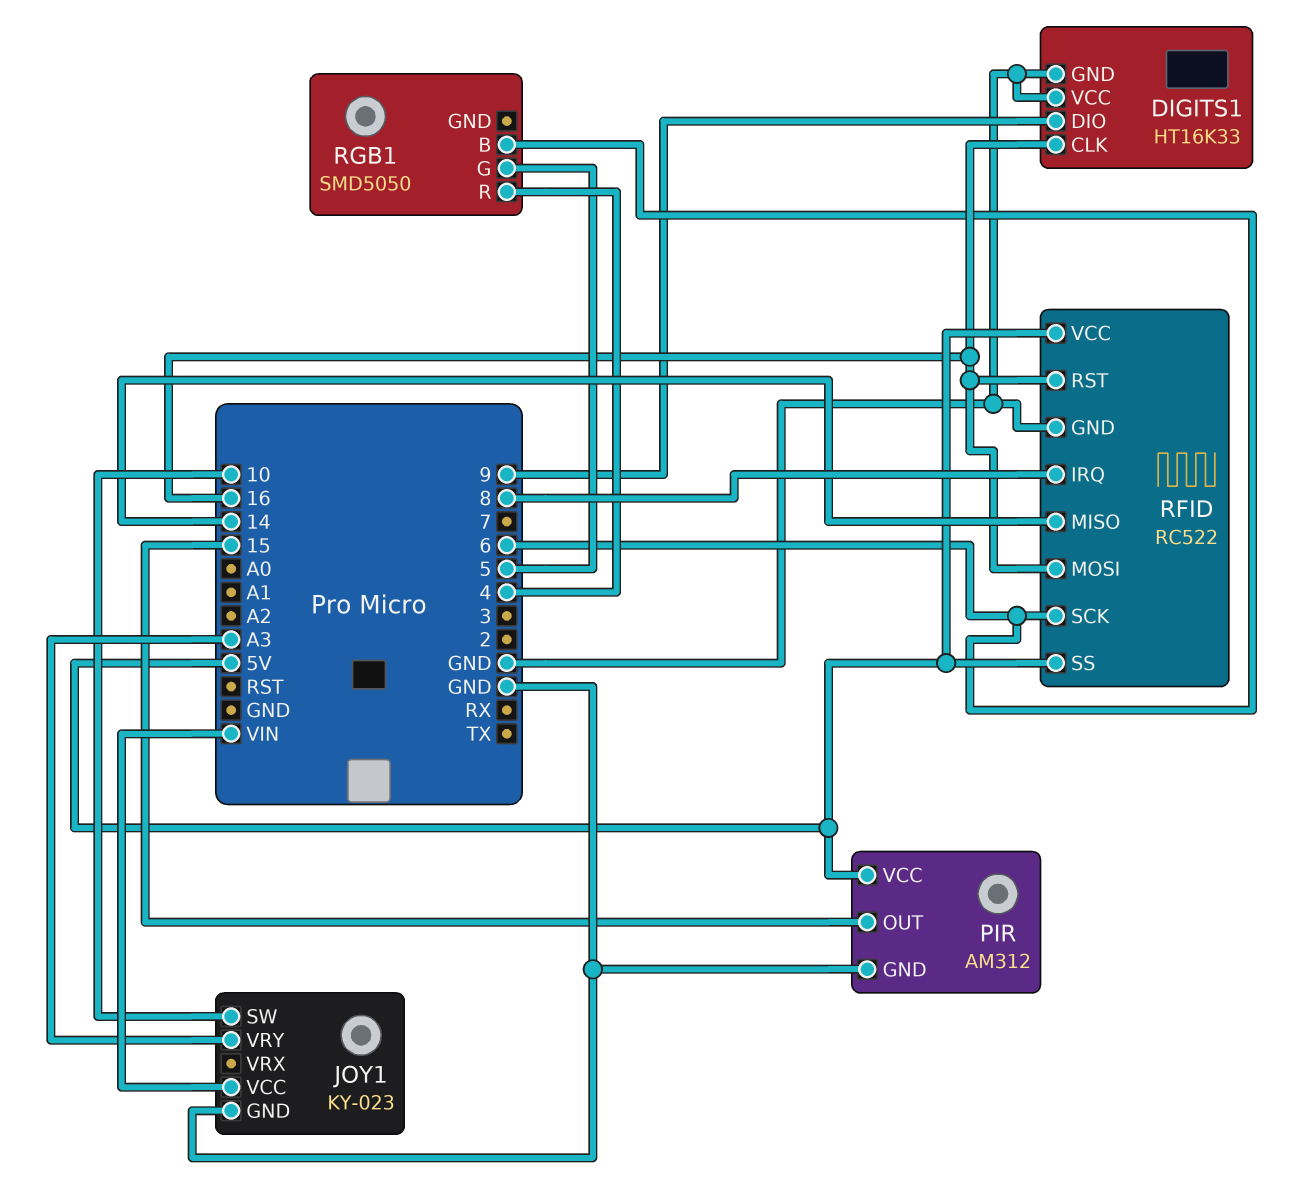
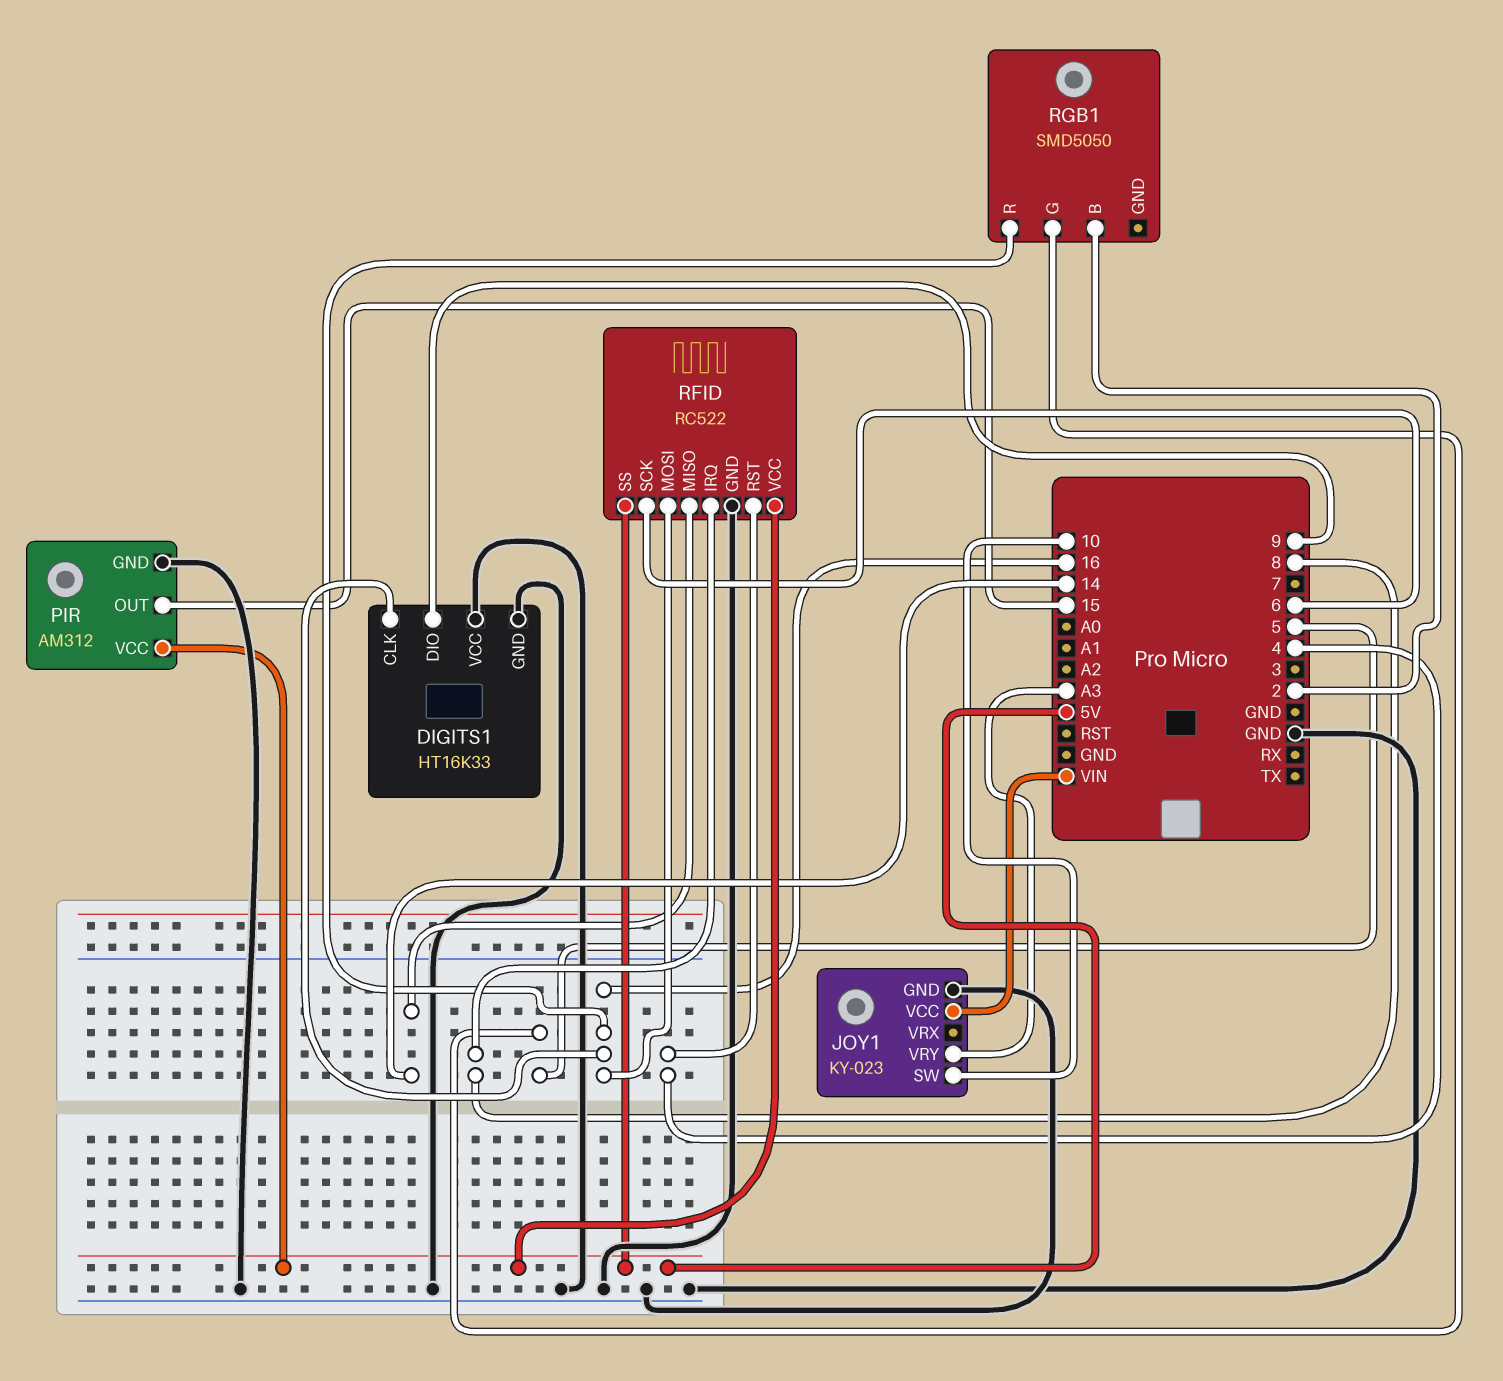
RFID pin RST: 16 -> 4
RGB1 pin B: 6 -> 2
RGB1 pin R: 4 -> 16

